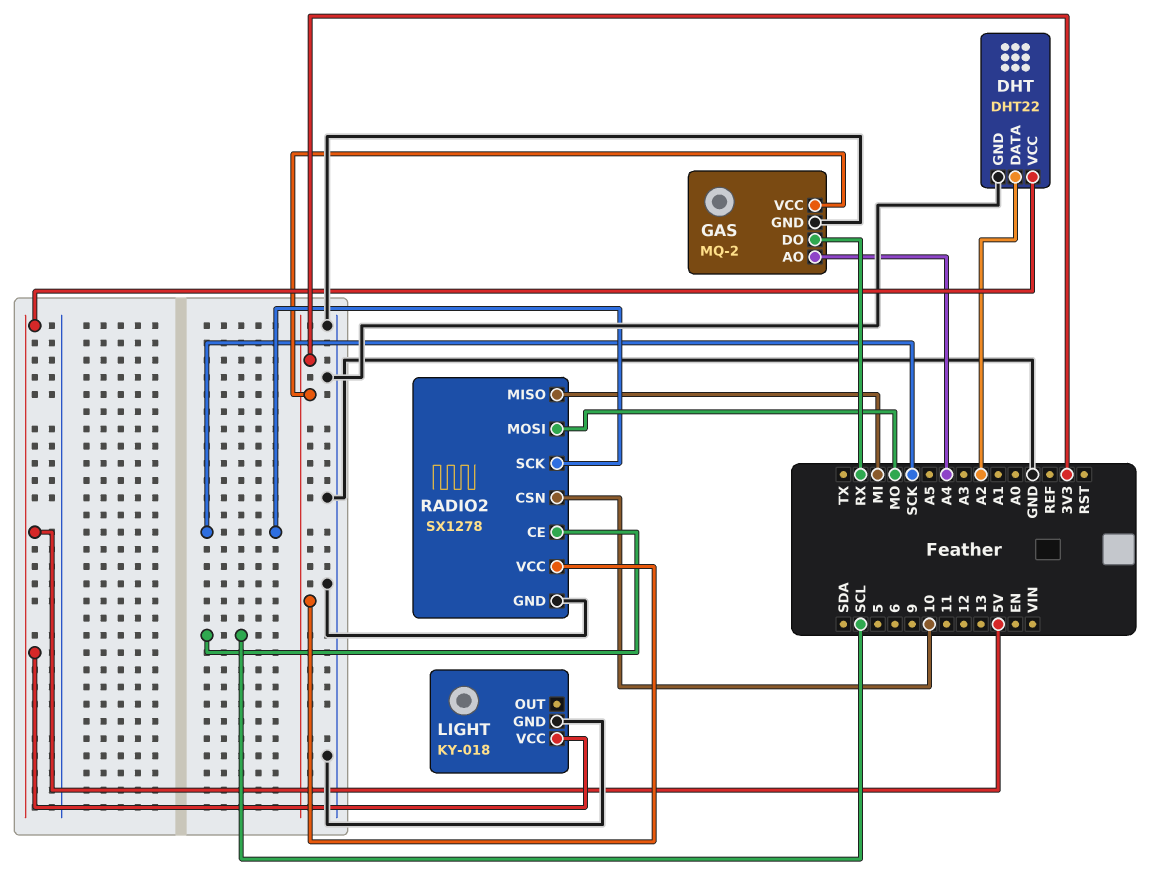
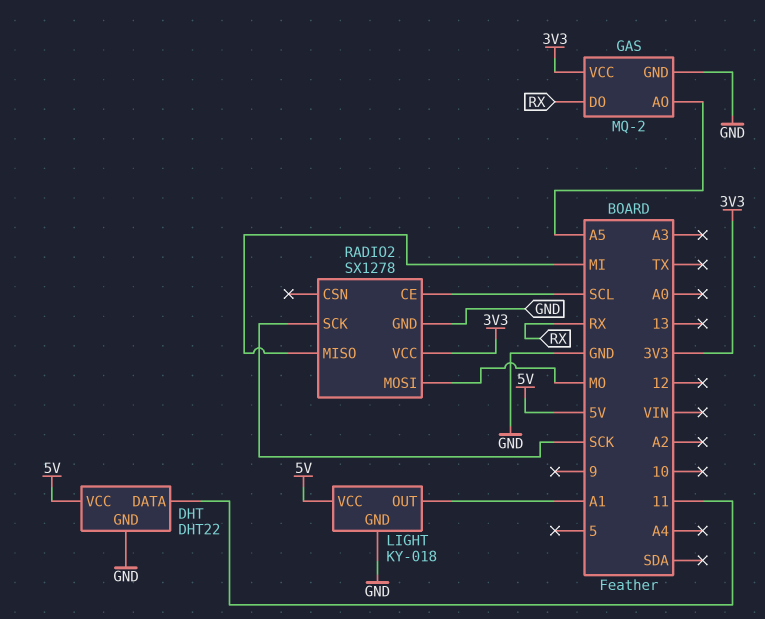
DHT pin DATA: A2 -> 11
GAS pin AO: A4 -> A5
LIGHT pin OUT: none -> A1
RADIO2 pin CSN: 10 -> none

